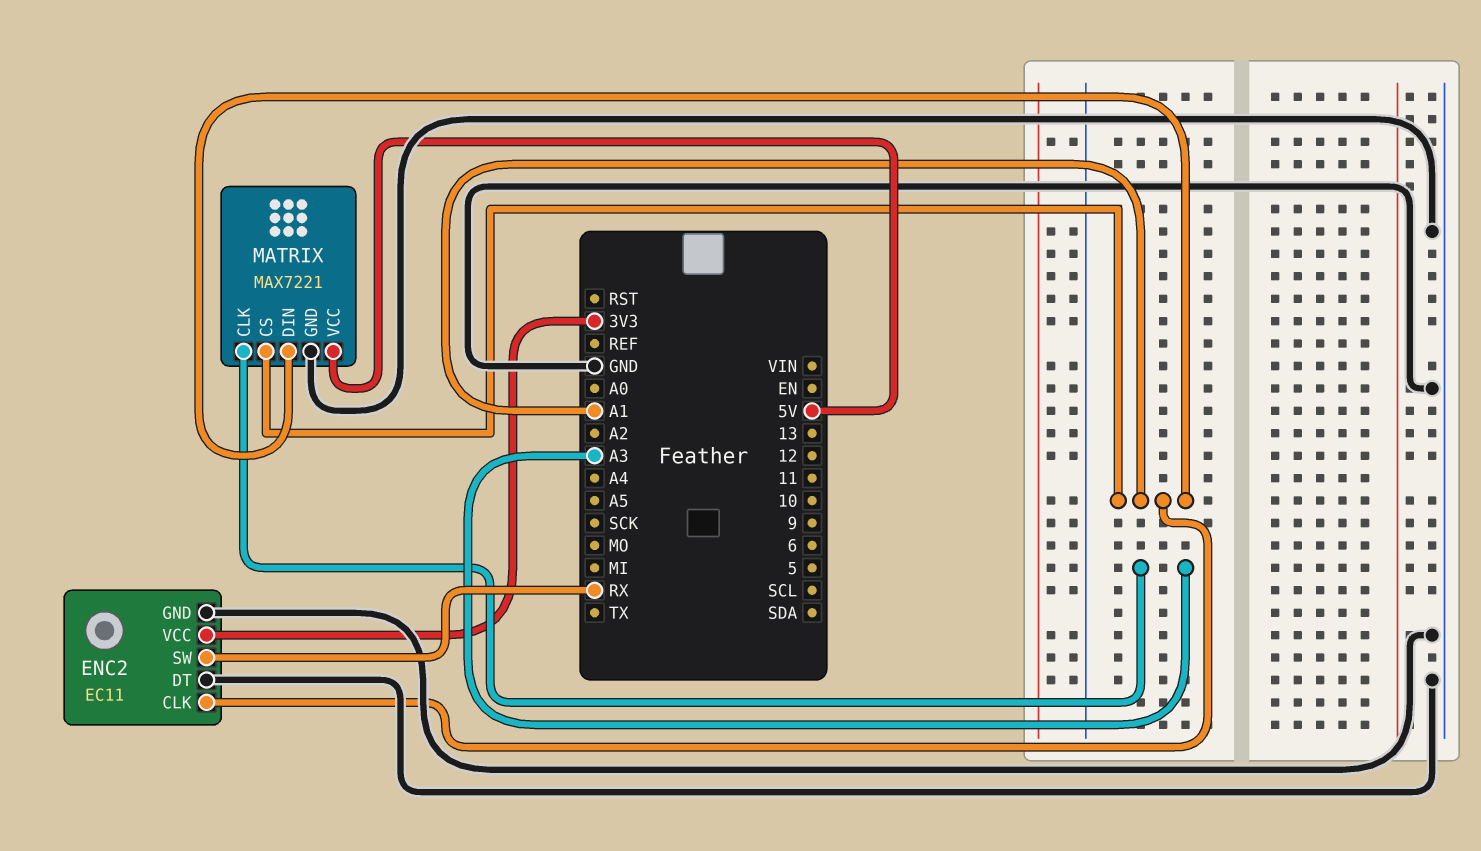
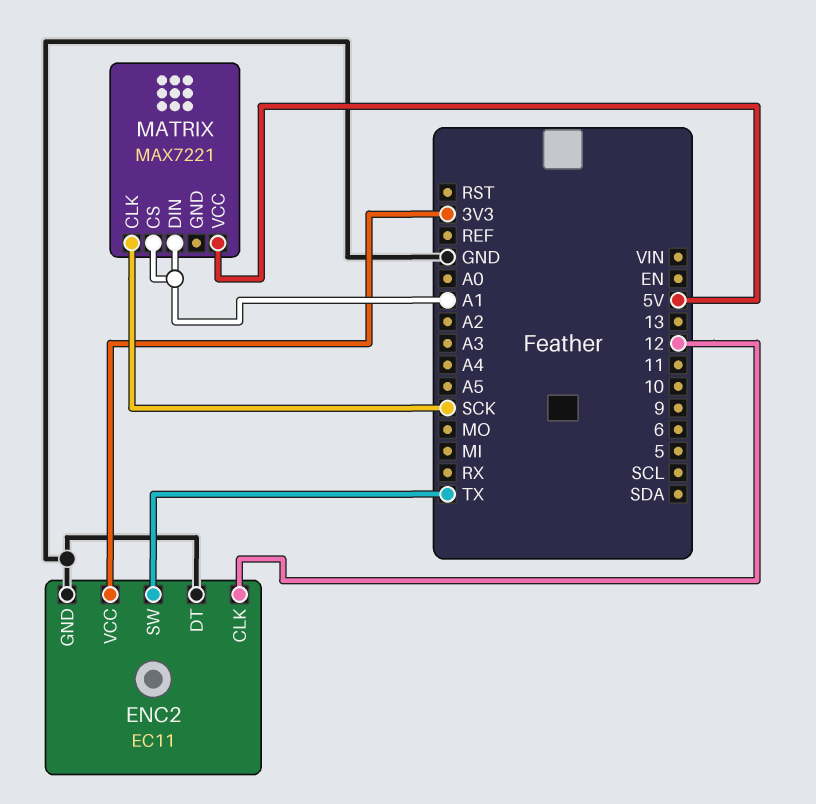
ENC2 pin CLK: A1 -> 12
ENC2 pin SW: RX -> TX
MATRIX pin CLK: A3 -> SCK
MATRIX pin GND: GND -> none

